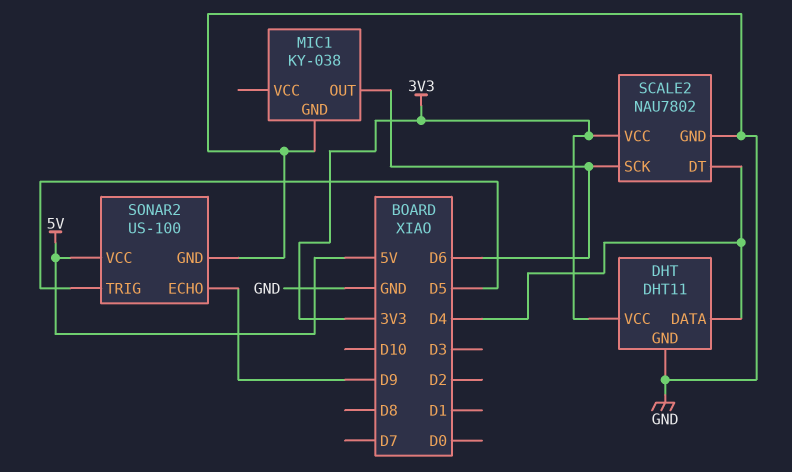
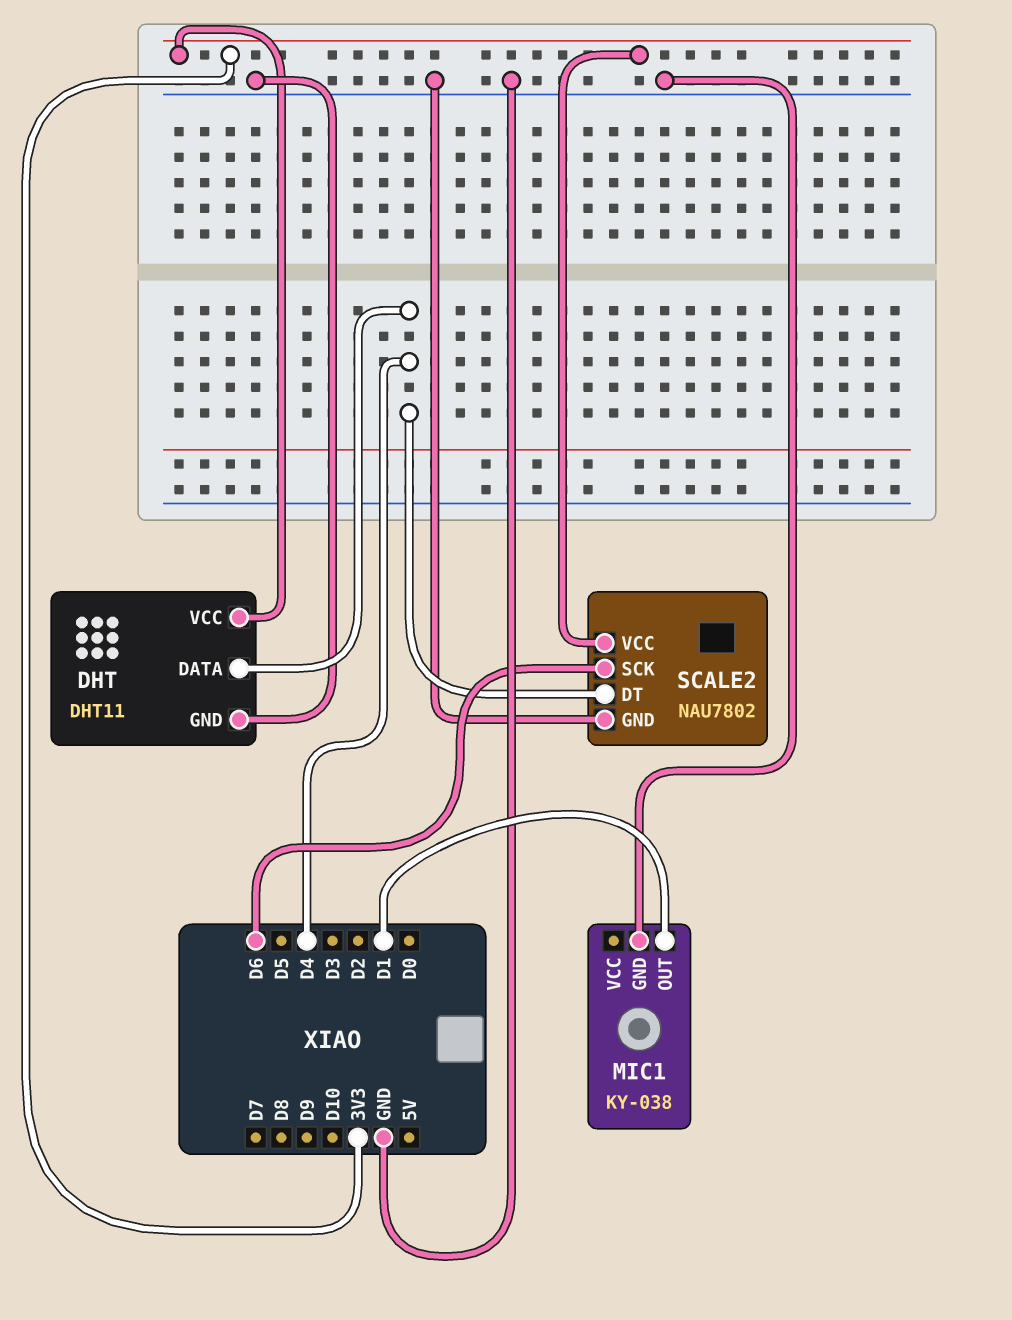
MIC1 pin OUT: D6 -> D1
SONAR2: US-100 -> none
SONAR2 pin ECHO: D9 -> none
SONAR2 pin GND: GND -> none
SONAR2 pin TRIG: D5 -> none
SONAR2 pin VCC: 5V -> none

